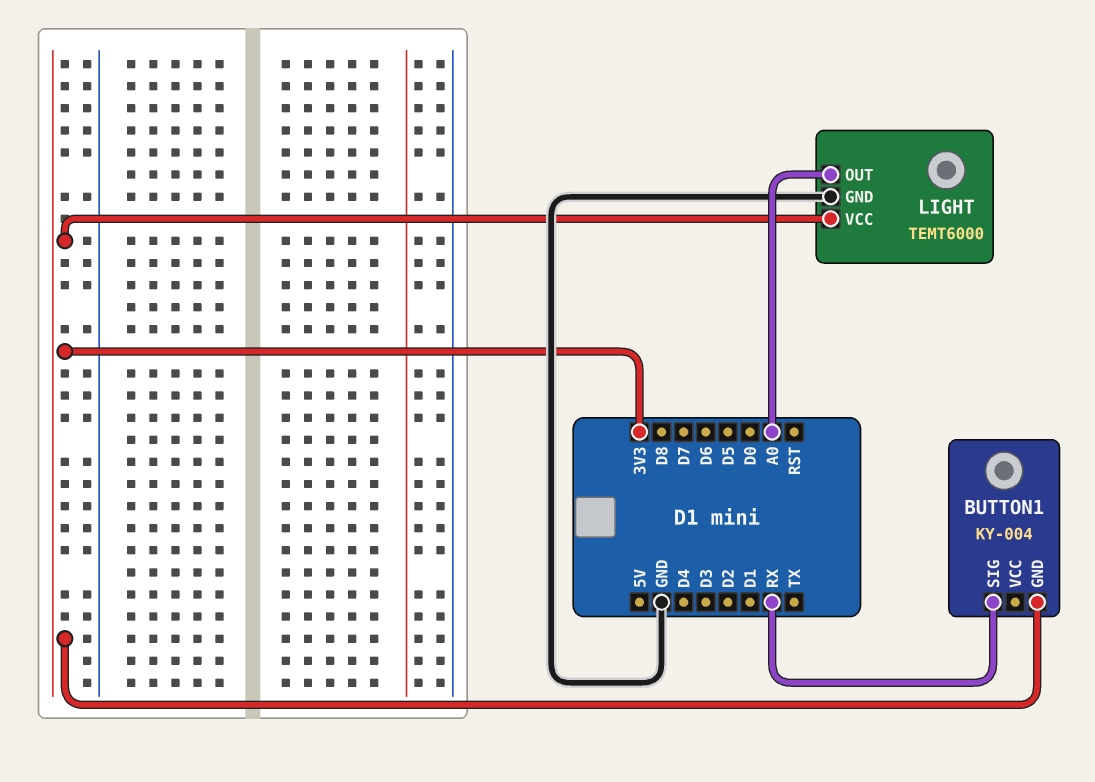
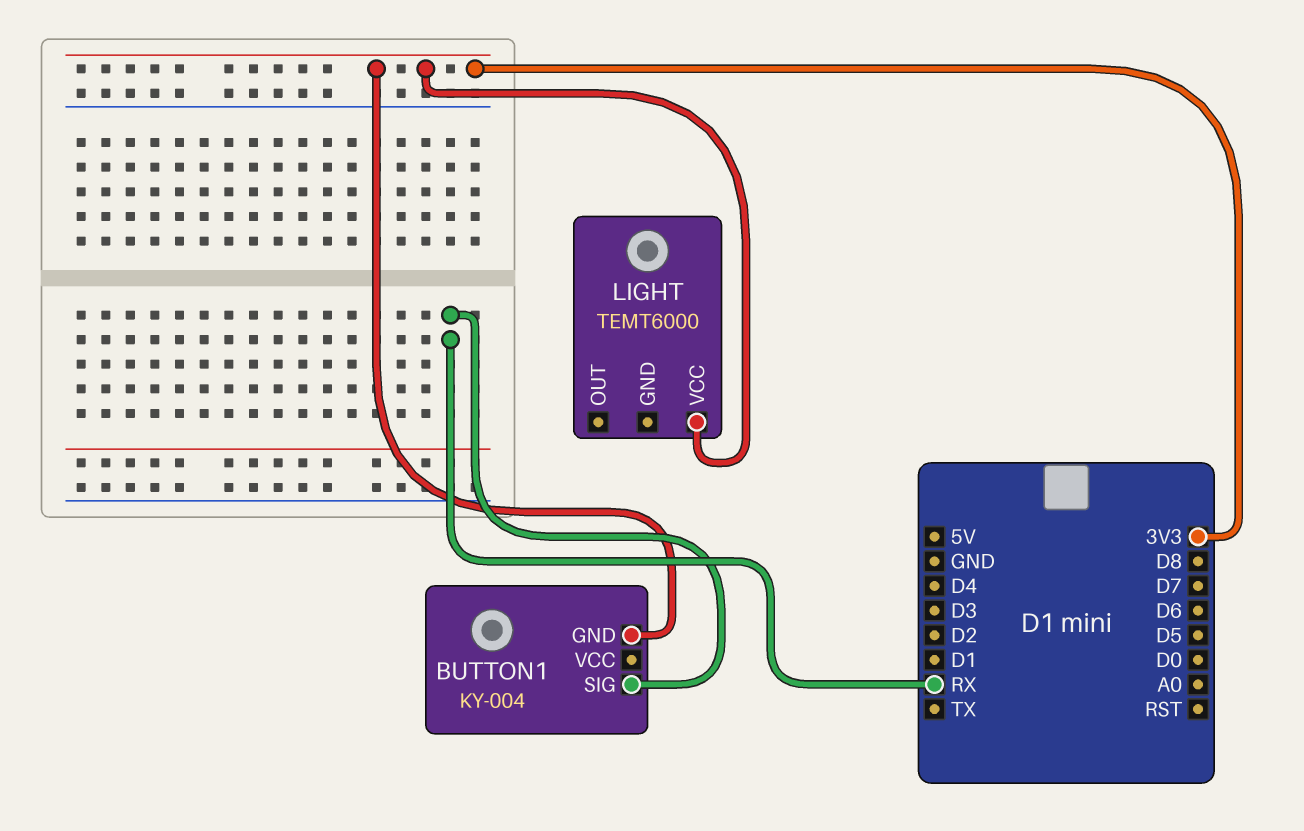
LIGHT pin GND: GND -> none
LIGHT pin OUT: A0 -> none

